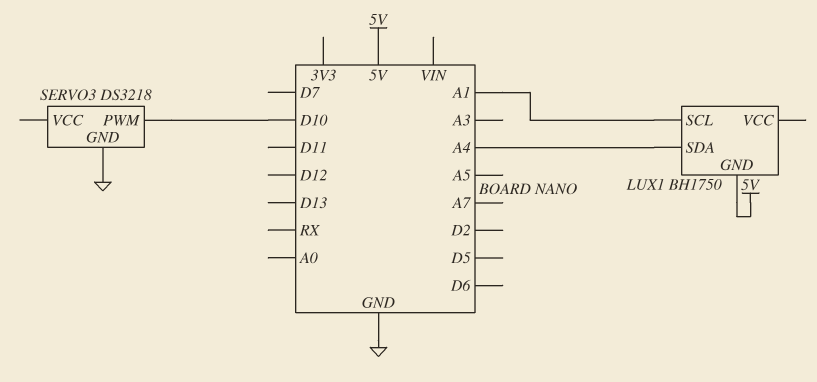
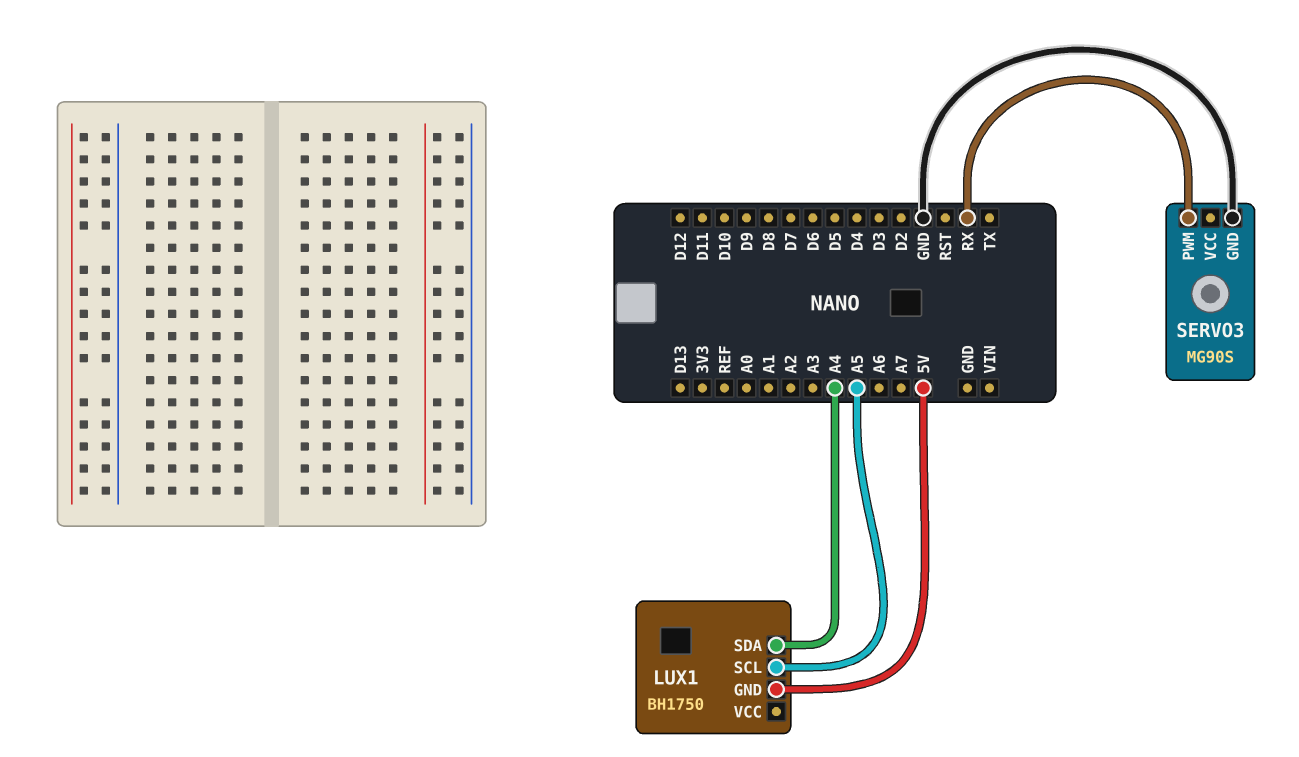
LUX1 pin SCL: A1 -> A5
SERVO3: DS3218 -> MG90S
SERVO3 pin PWM: D10 -> RX

